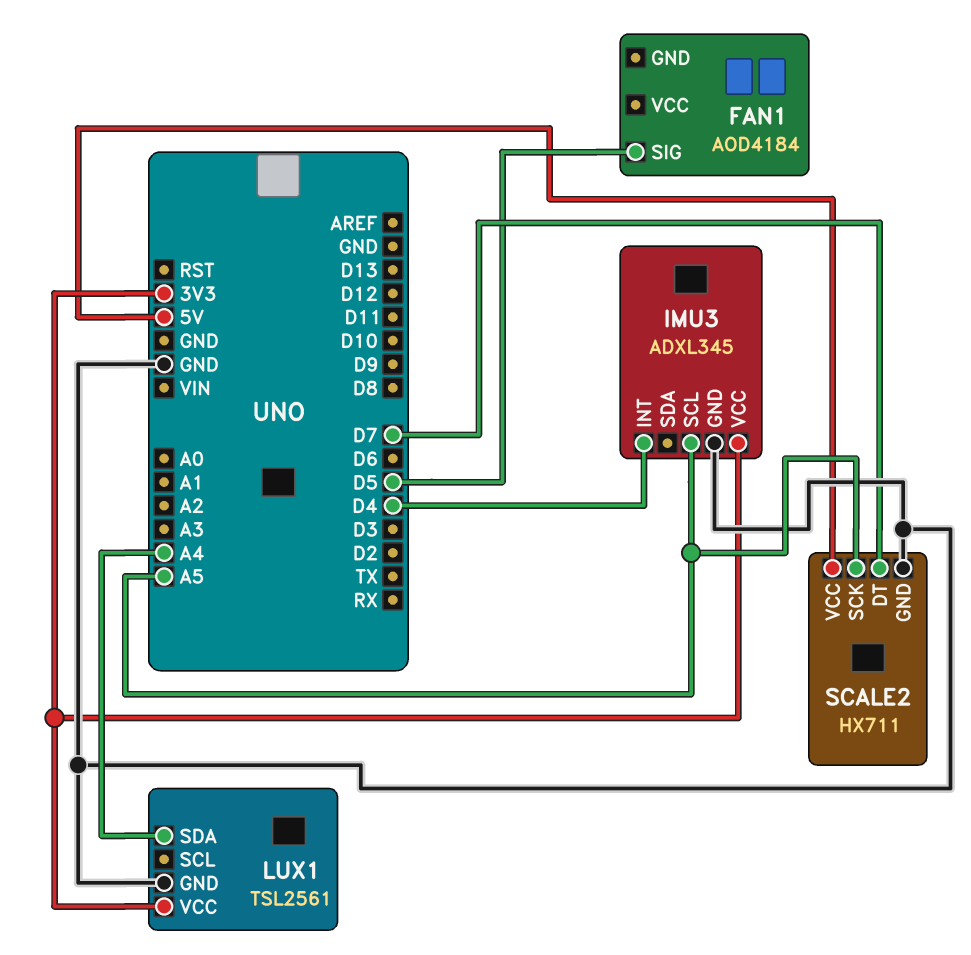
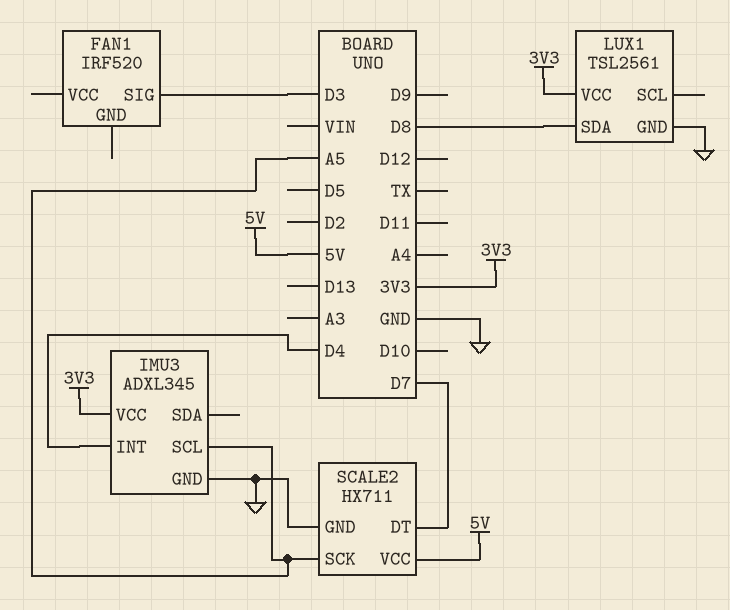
FAN1: AOD4184 -> IRF520
FAN1 pin SIG: D5 -> D3
LUX1 pin SDA: A4 -> D8

